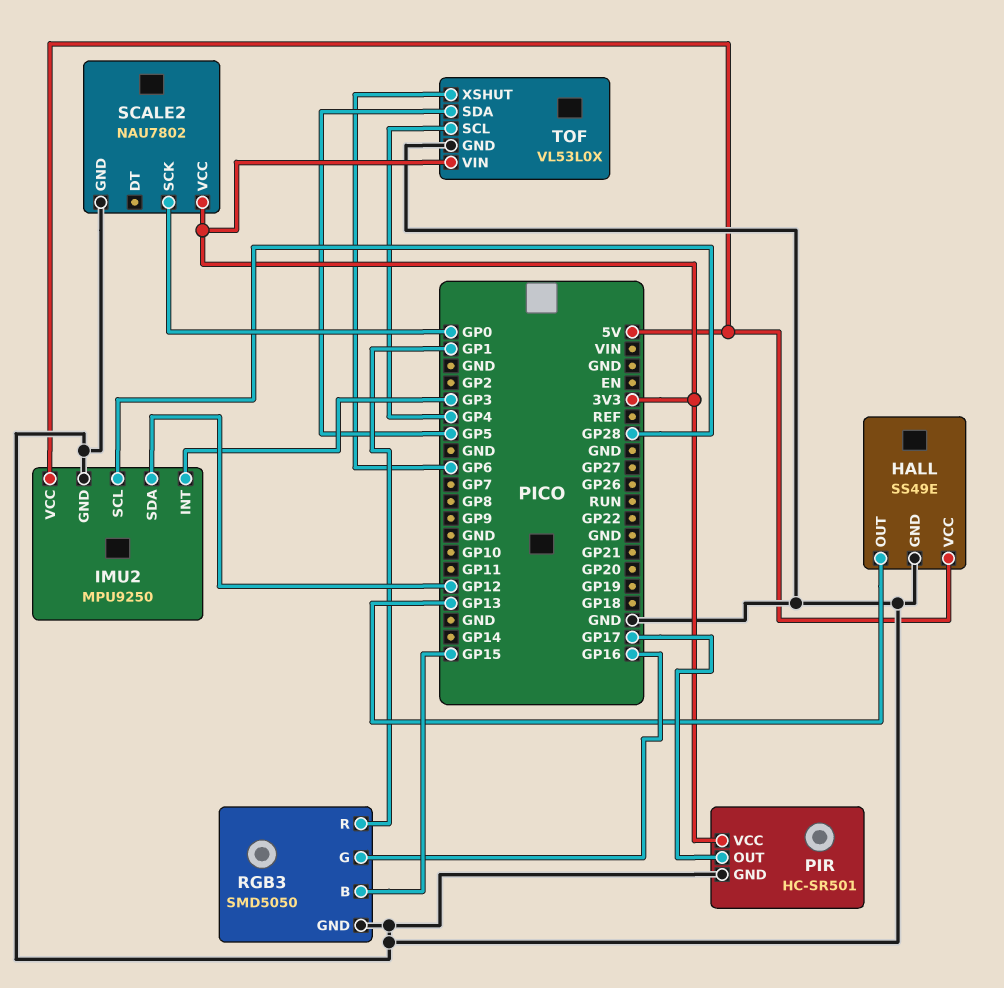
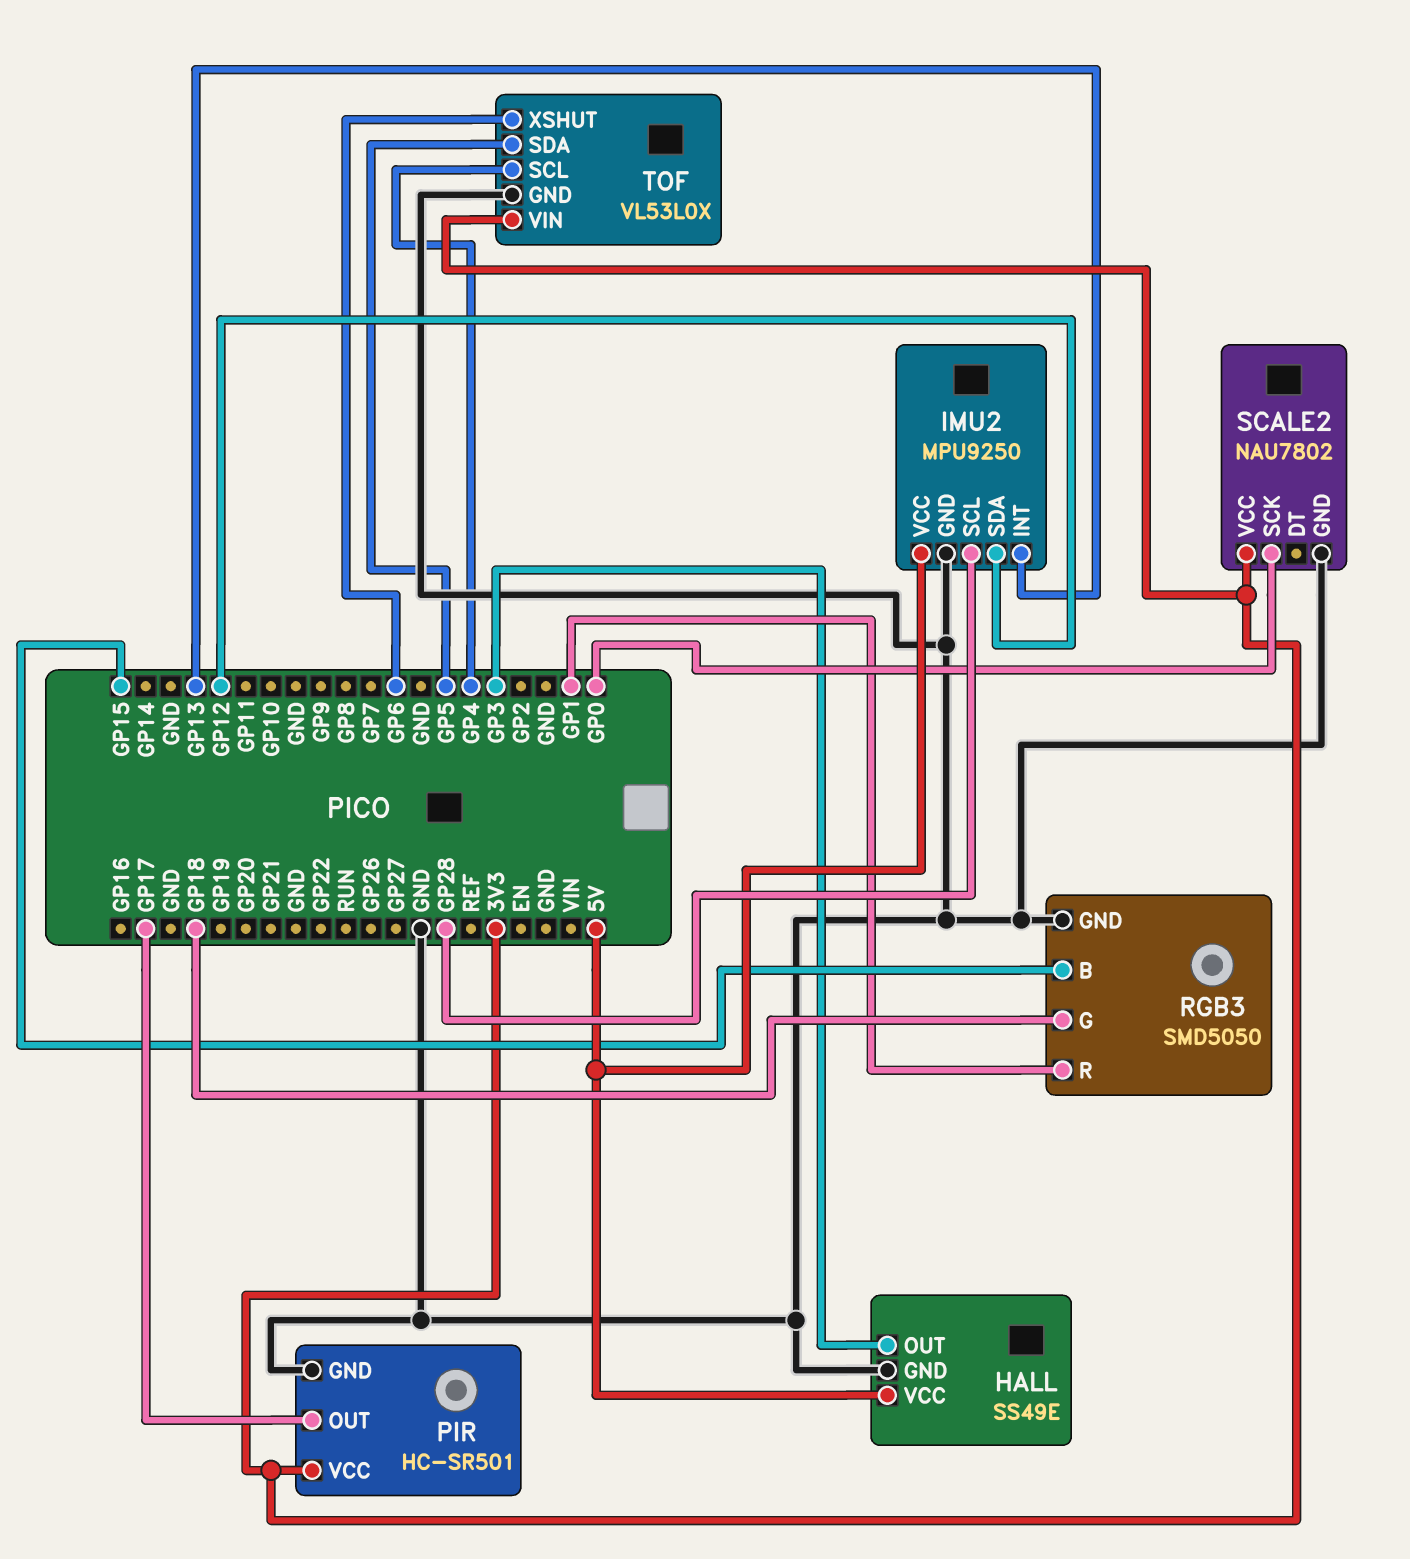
HALL pin OUT: GP13 -> GP3
IMU2 pin INT: GP3 -> GP13
RGB3 pin G: GP16 -> GP18

